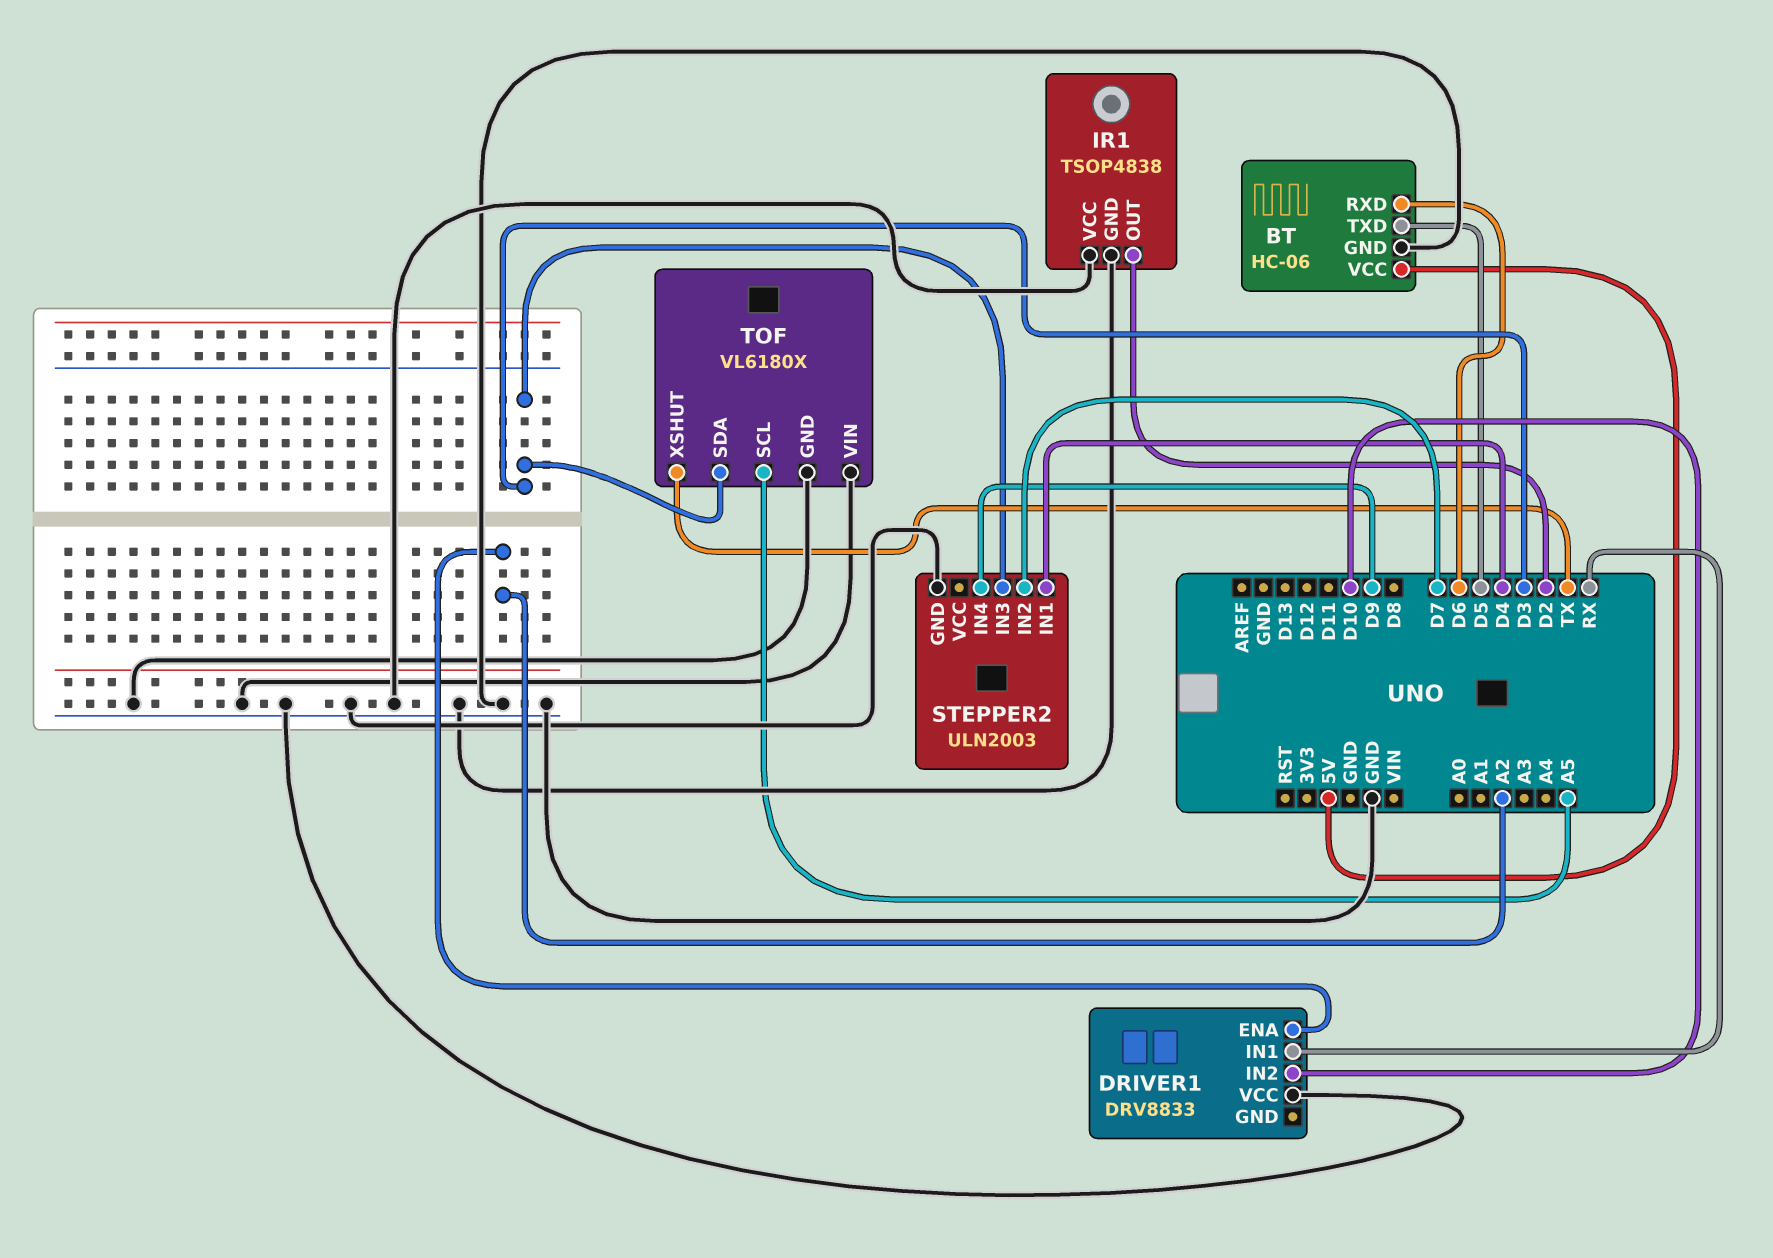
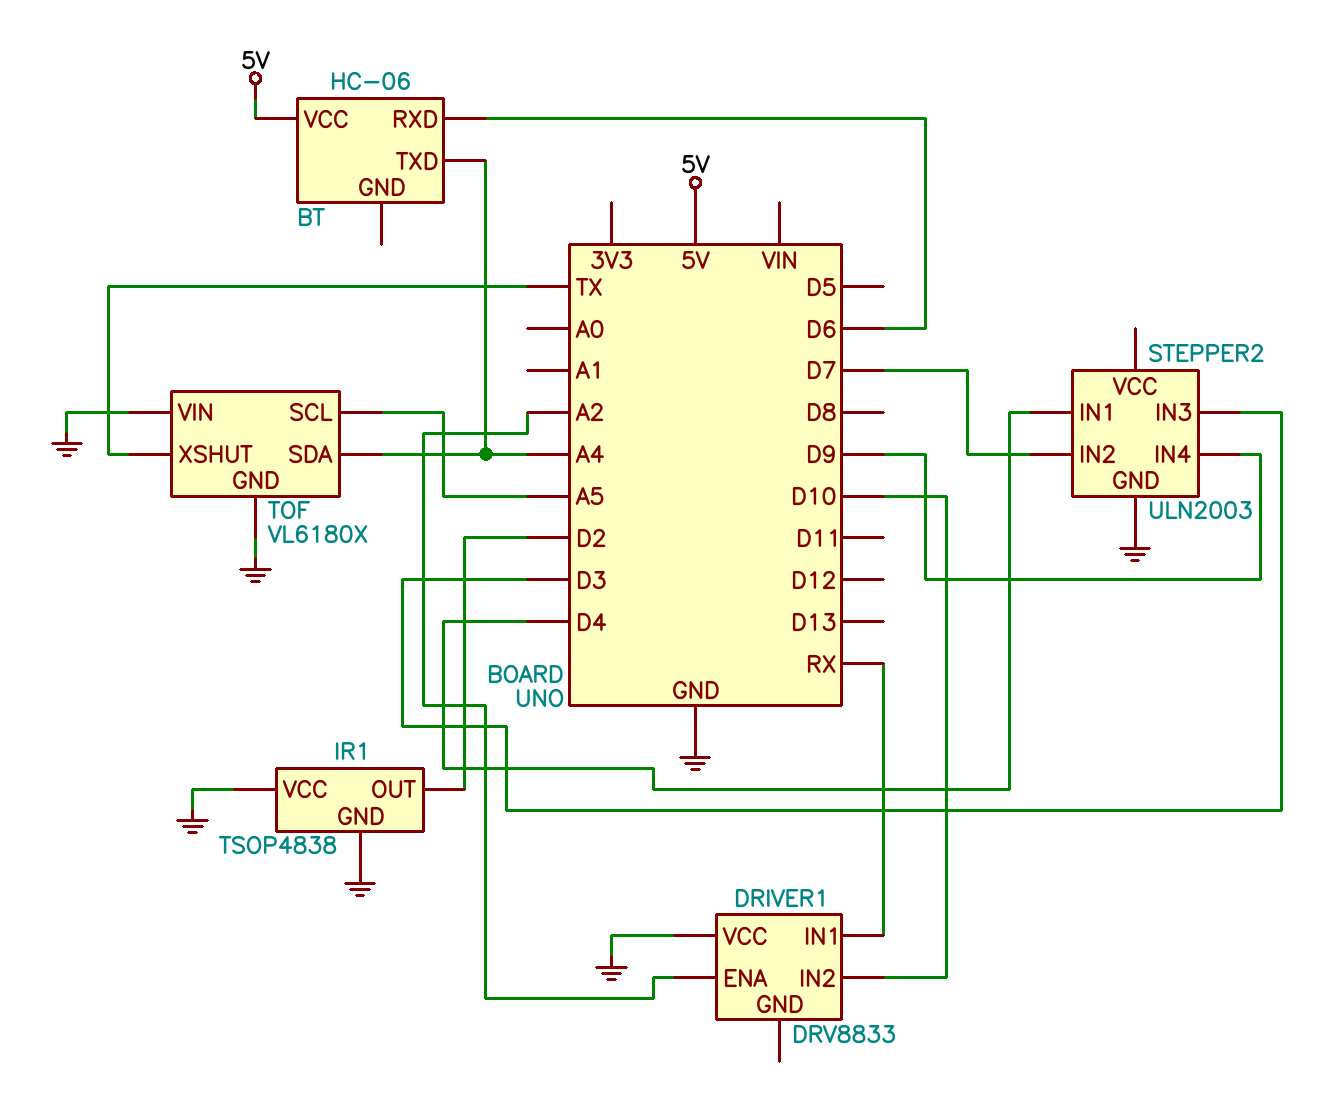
BT pin GND: GND -> none
BT pin TXD: D5 -> A4
TOF pin SDA: D3 -> A4

